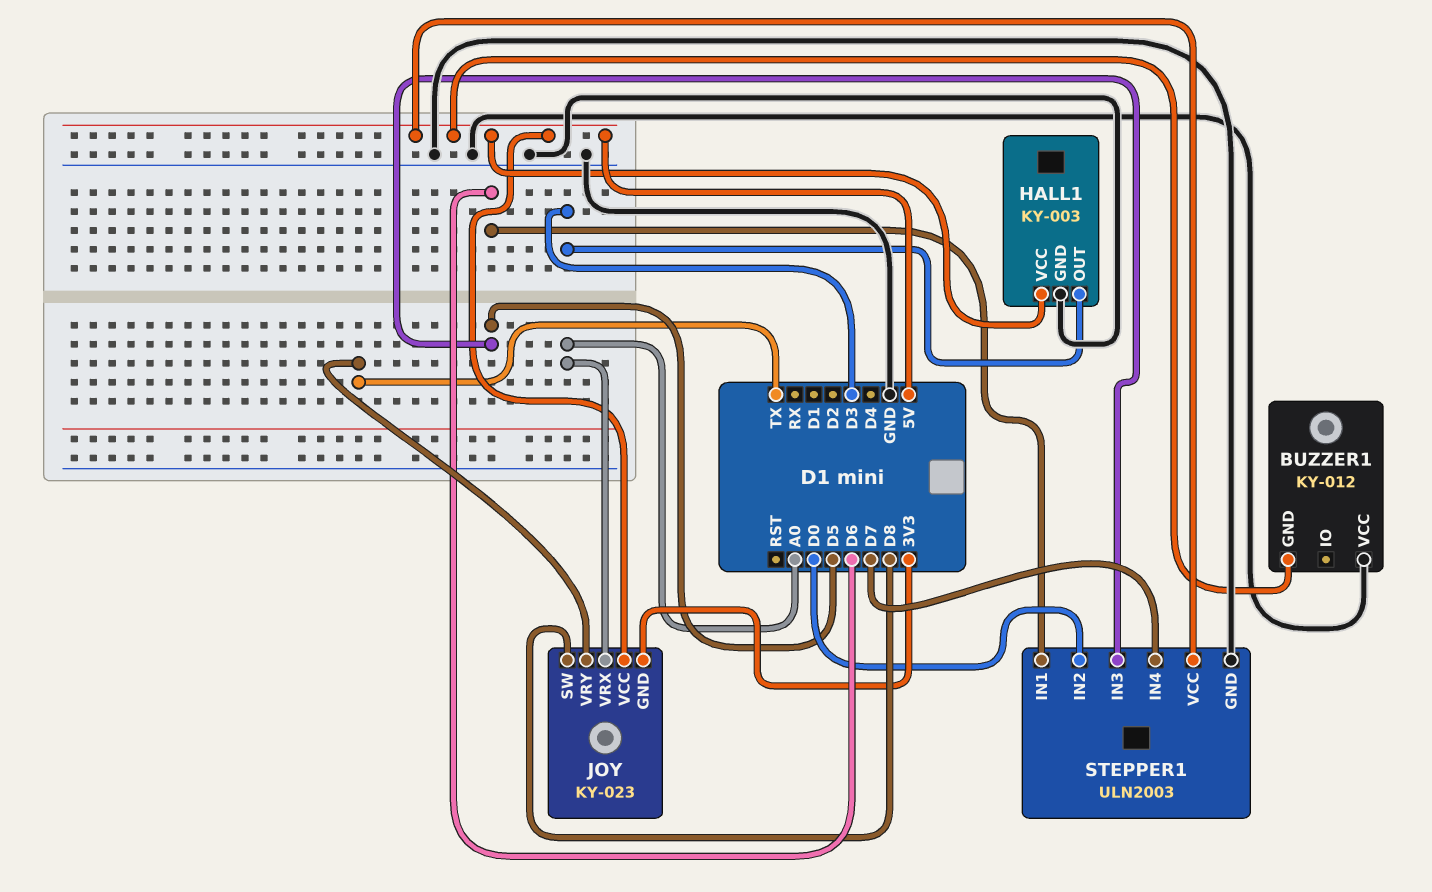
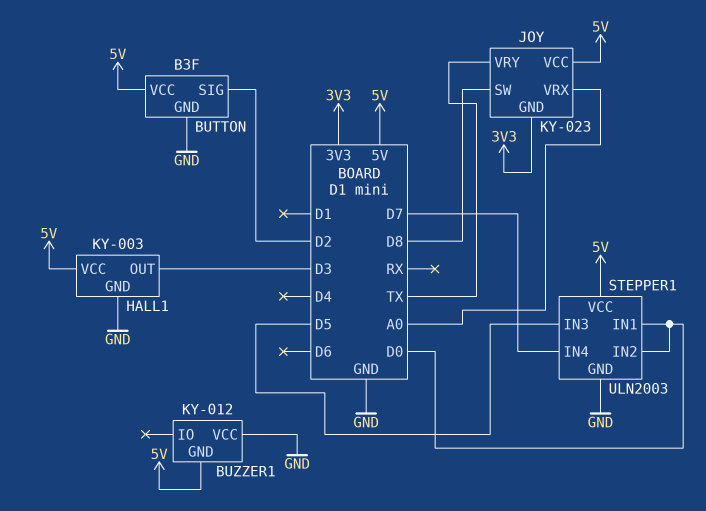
BUTTON: none -> B3F
BUTTON pin GND: none -> GND
BUTTON pin SIG: none -> D2
BUTTON pin VCC: none -> 5V
STEPPER1 pin IN1: D6 -> D0

